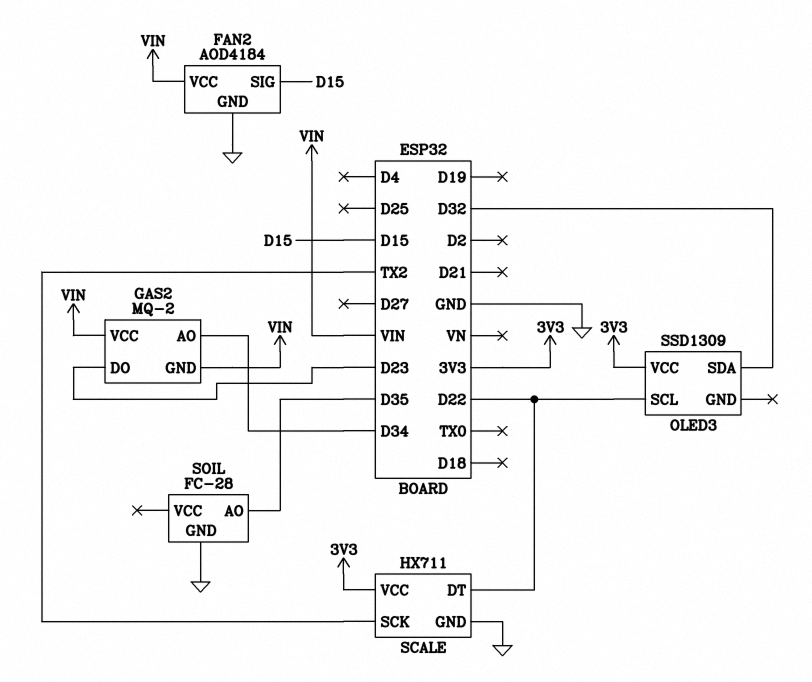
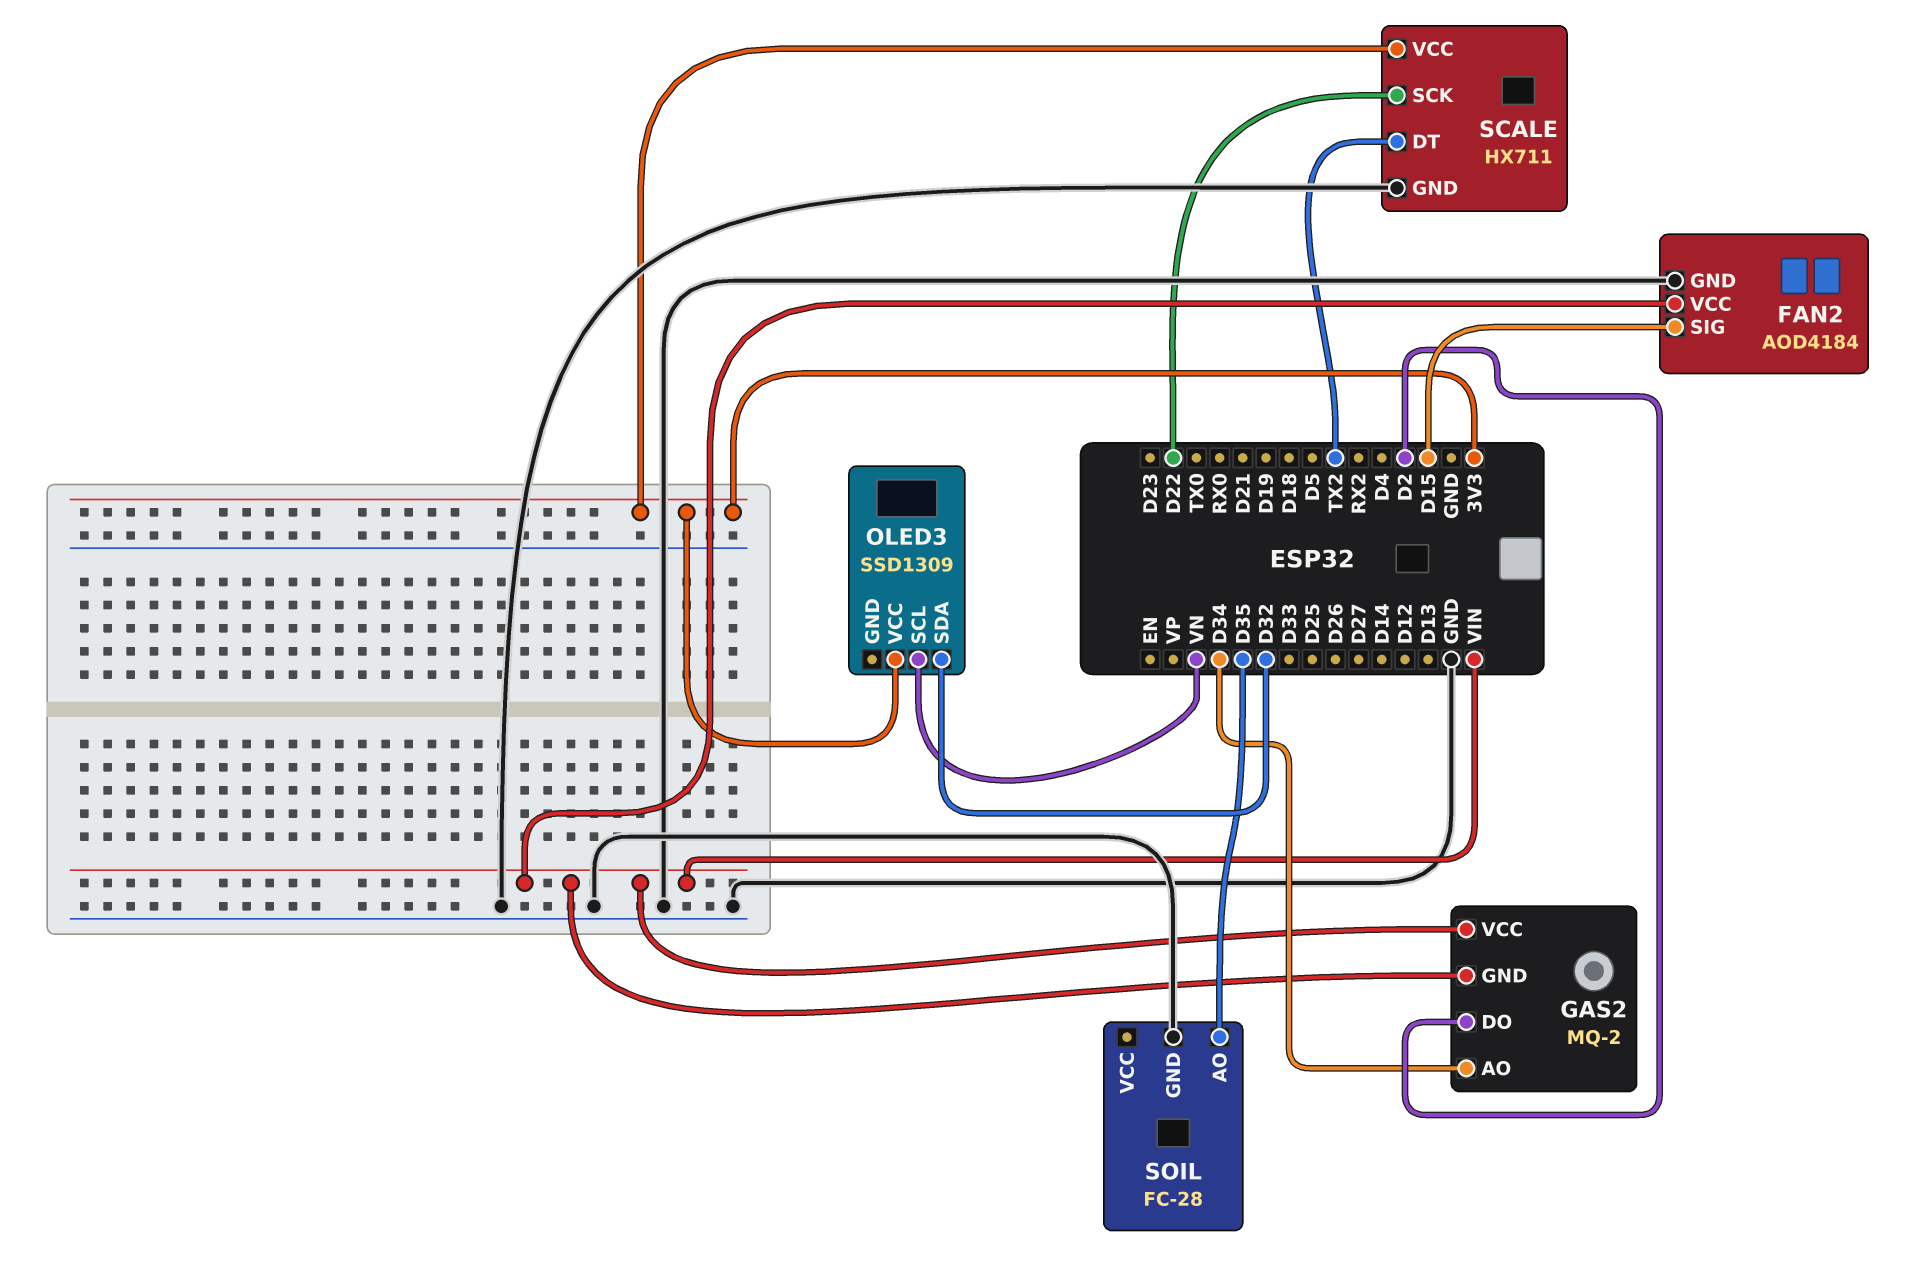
GAS2 pin DO: D23 -> D2
OLED3 pin SCL: D22 -> VN
SCALE pin DT: D22 -> TX2
SCALE pin SCK: TX2 -> D22

